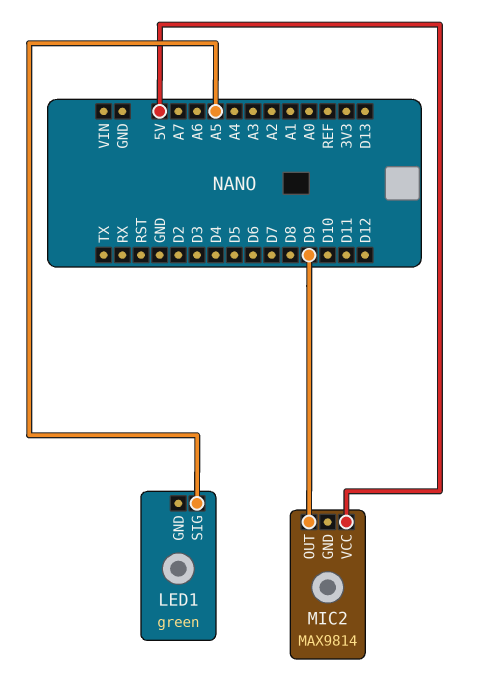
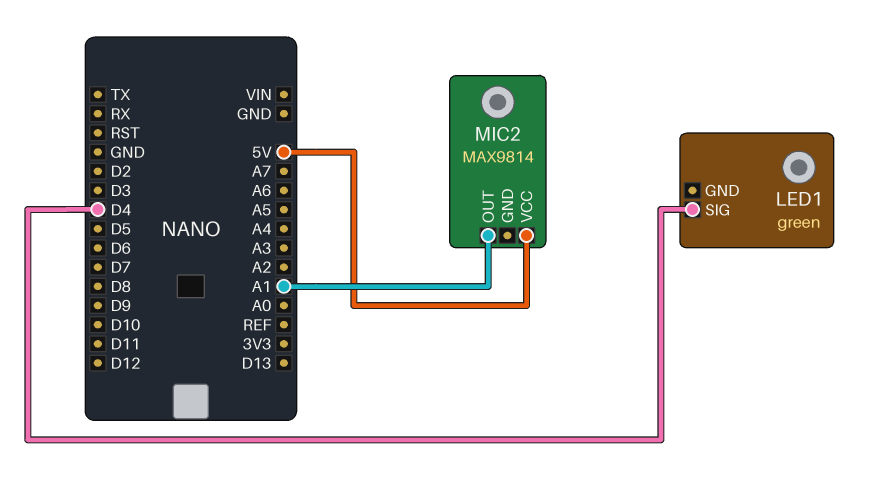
LED1 pin SIG: A5 -> D4
MIC2 pin OUT: D9 -> A1

